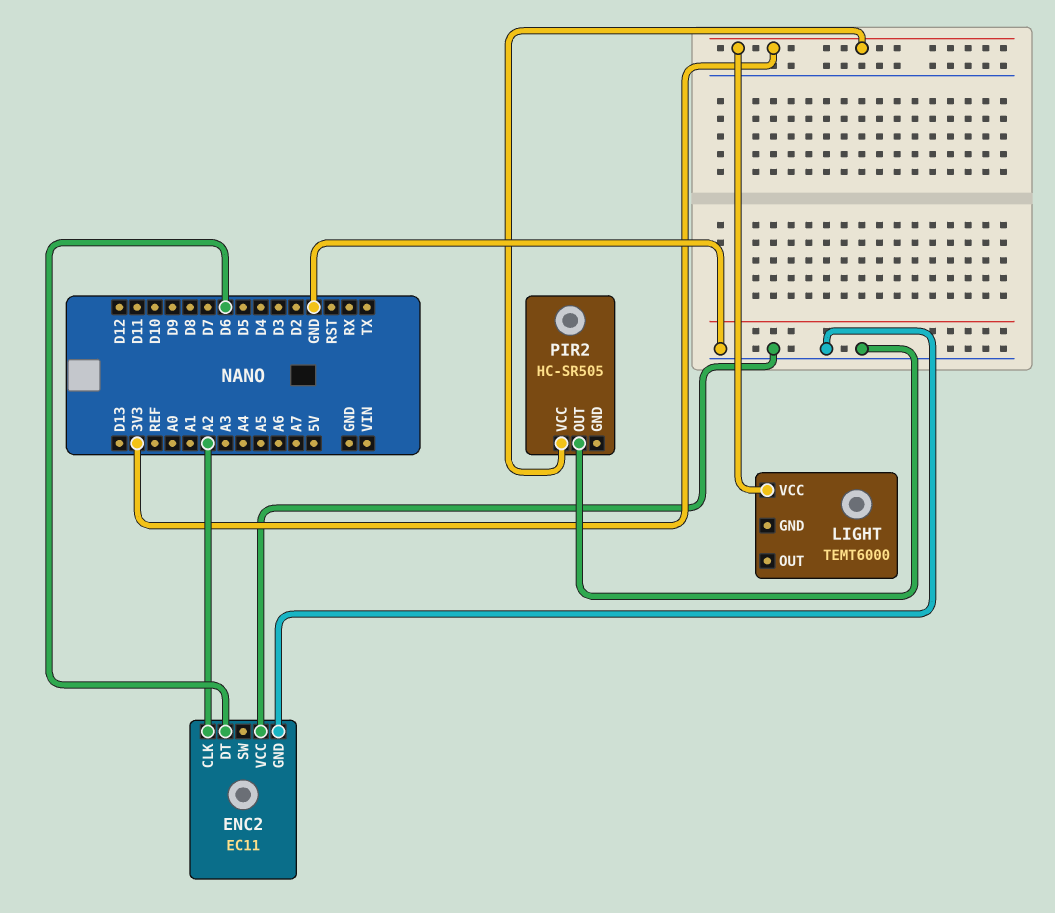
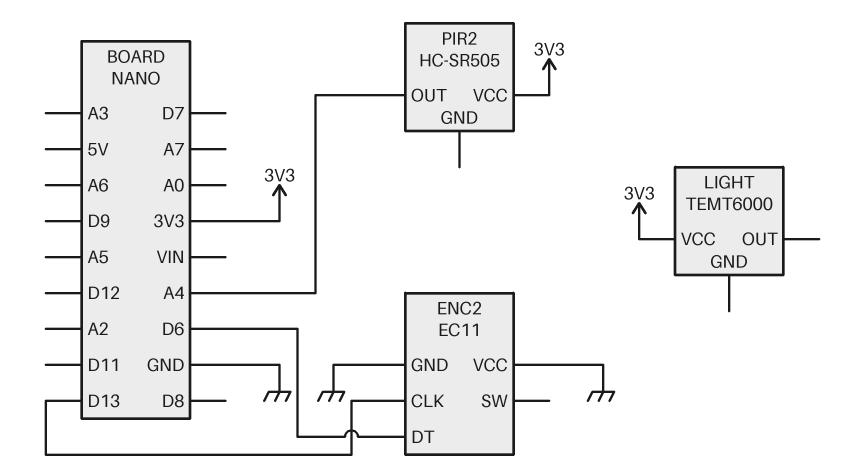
ENC2 pin CLK: A2 -> D13
PIR2 pin OUT: GND -> A4

